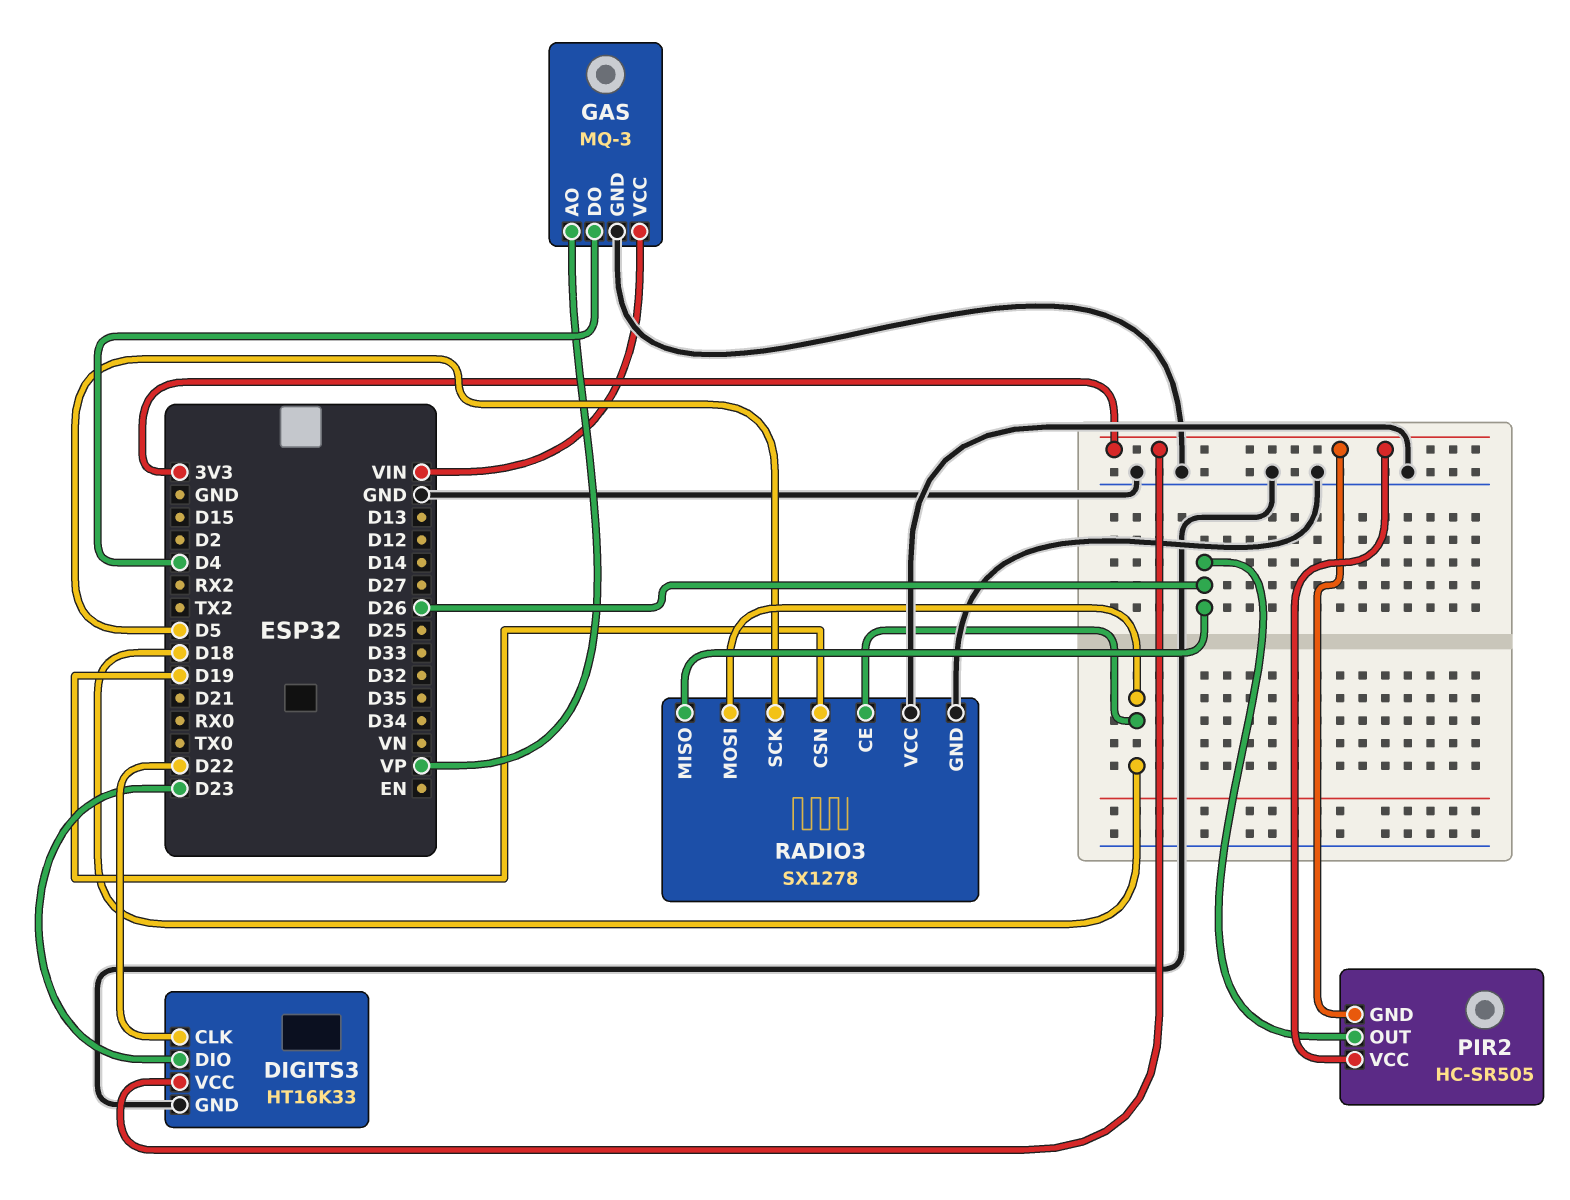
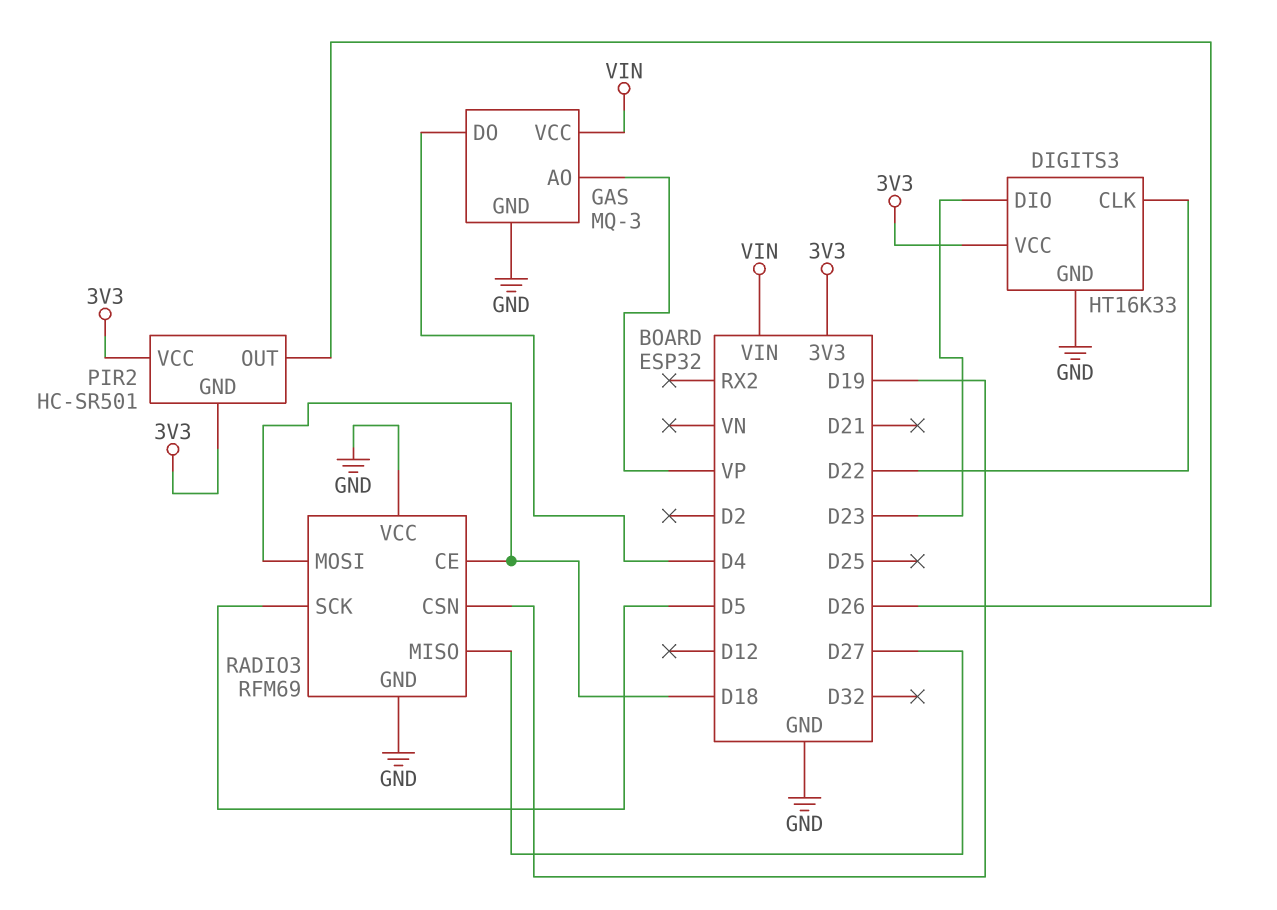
PIR2: HC-SR505 -> HC-SR501
RADIO3: SX1278 -> RFM69
RADIO3 pin MISO: D26 -> D27

